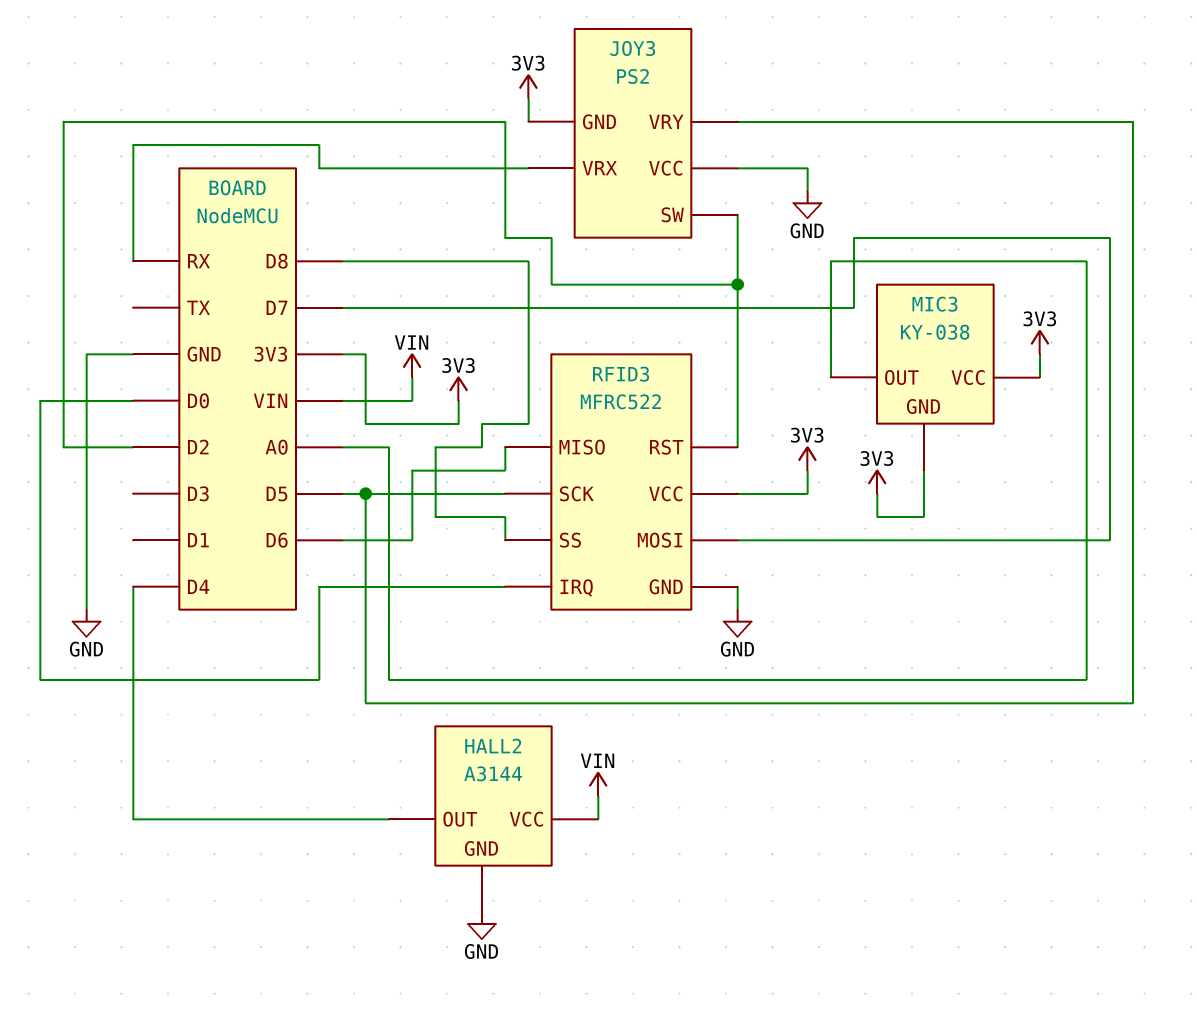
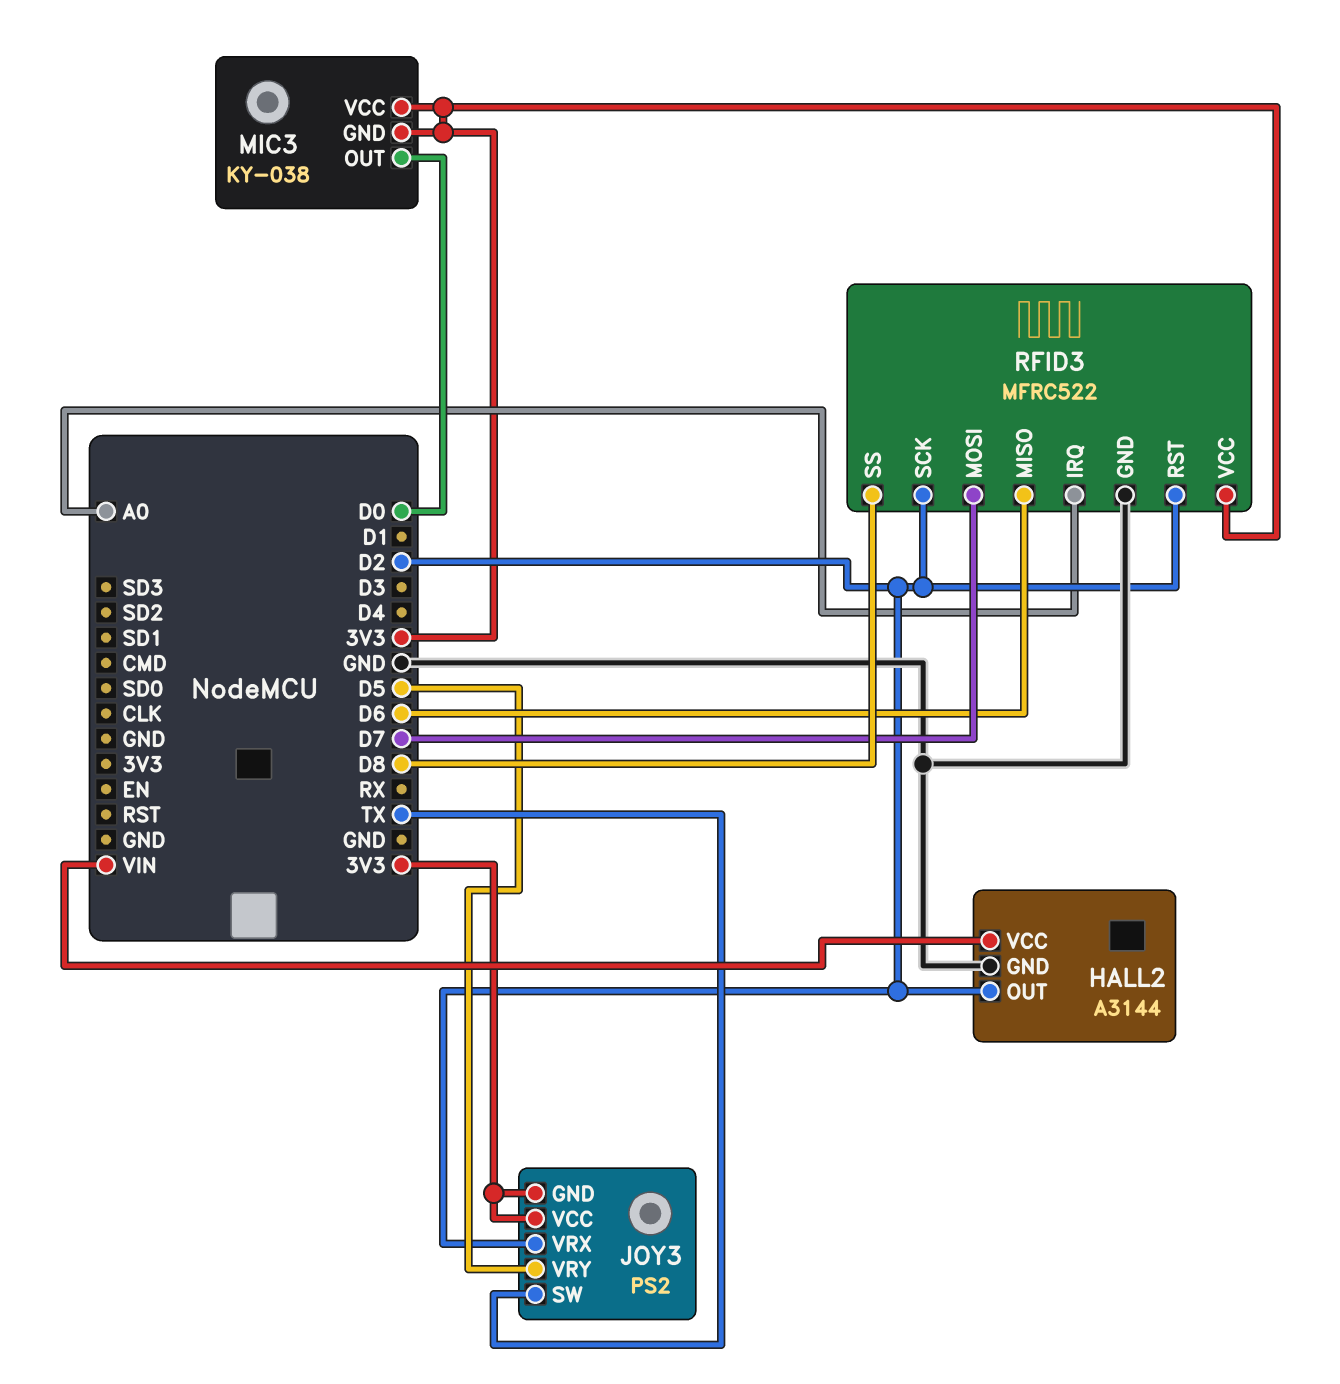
HALL2 pin OUT: D4 -> D2
JOY3 pin SW: D2 -> TX
JOY3 pin VCC: GND -> 3V3
JOY3 pin VRX: RX -> D2
MIC3 pin OUT: A0 -> D0
RFID3 pin IRQ: D0 -> A0
RFID3 pin SCK: D5 -> D2

